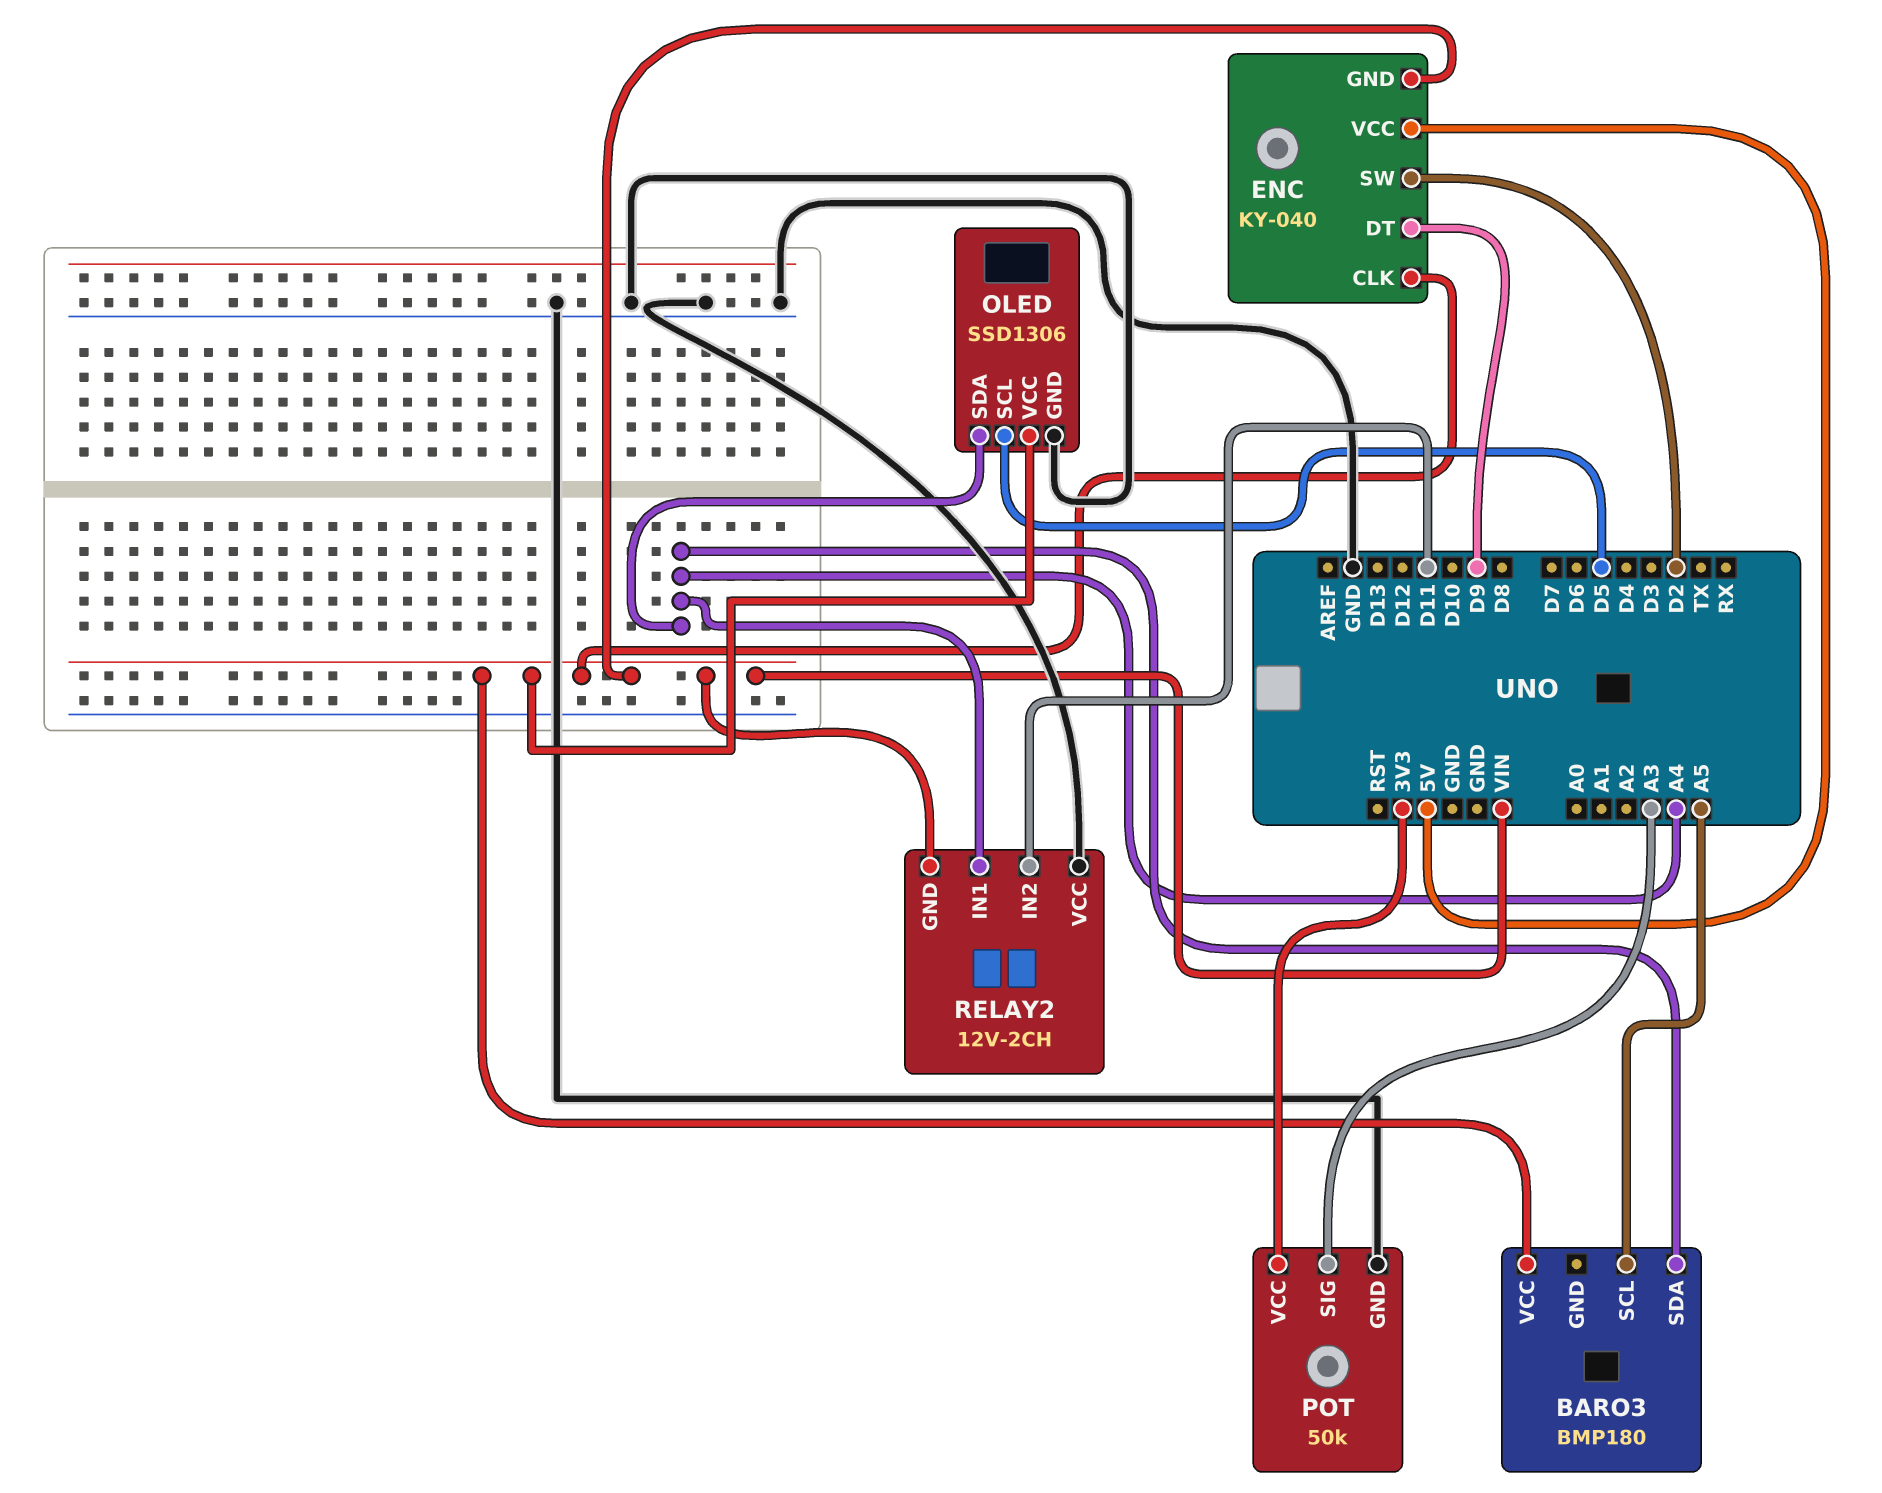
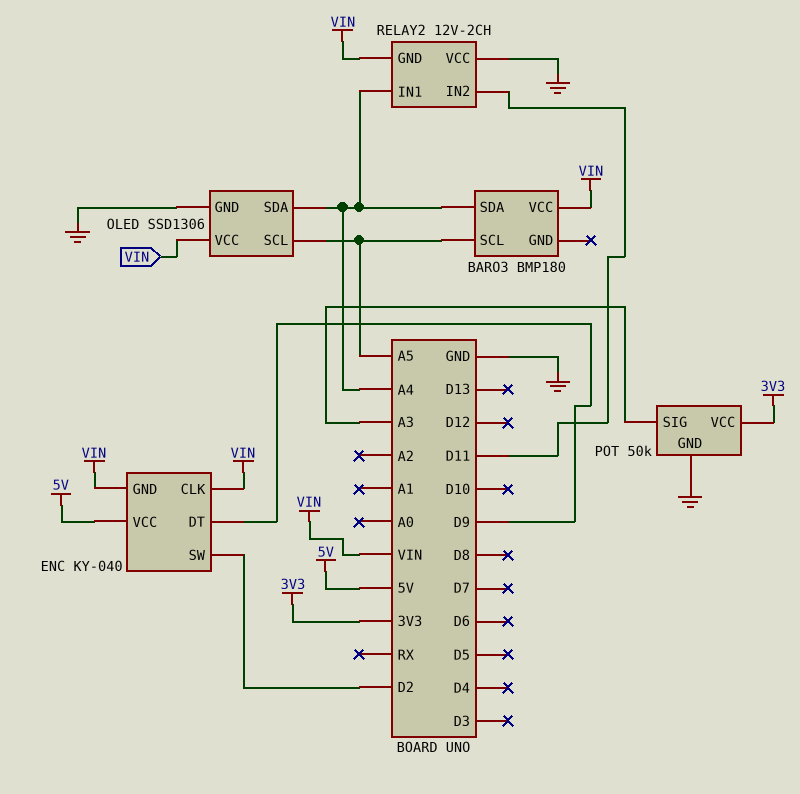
OLED pin SCL: D5 -> A5

